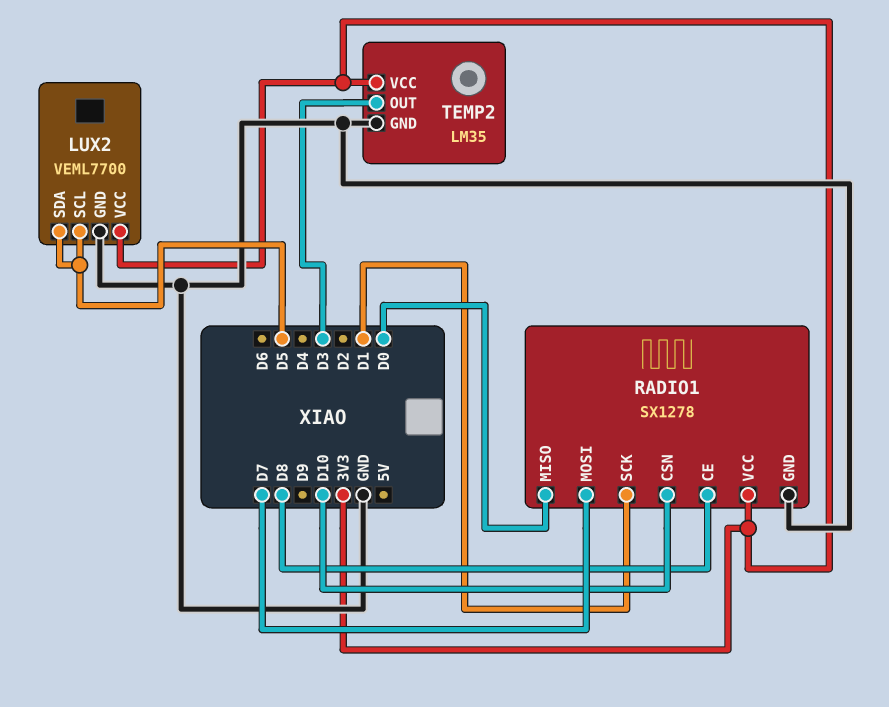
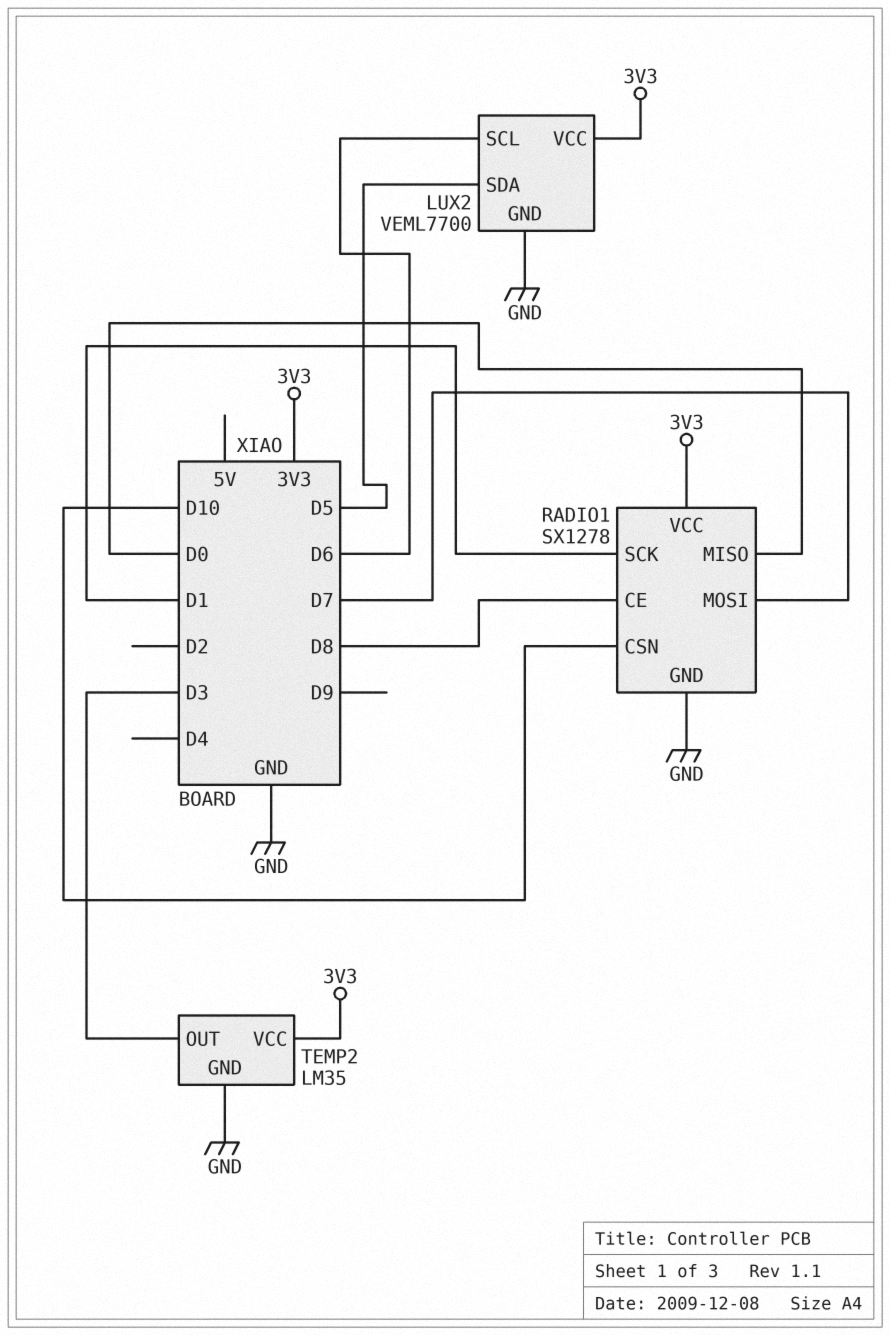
LUX2 pin SCL: D5 -> D6

